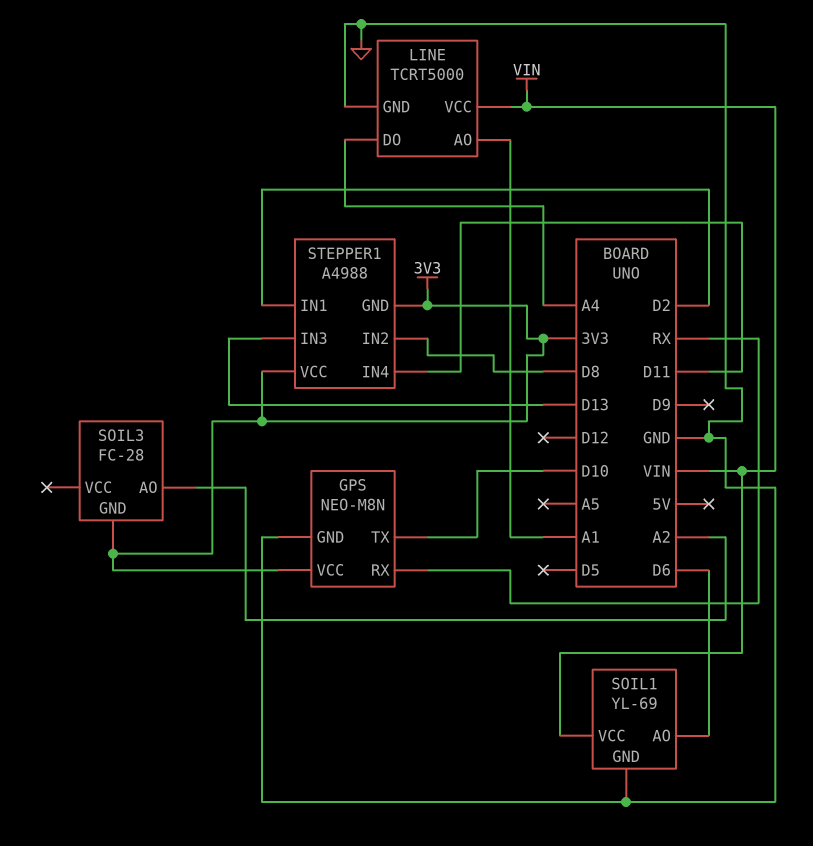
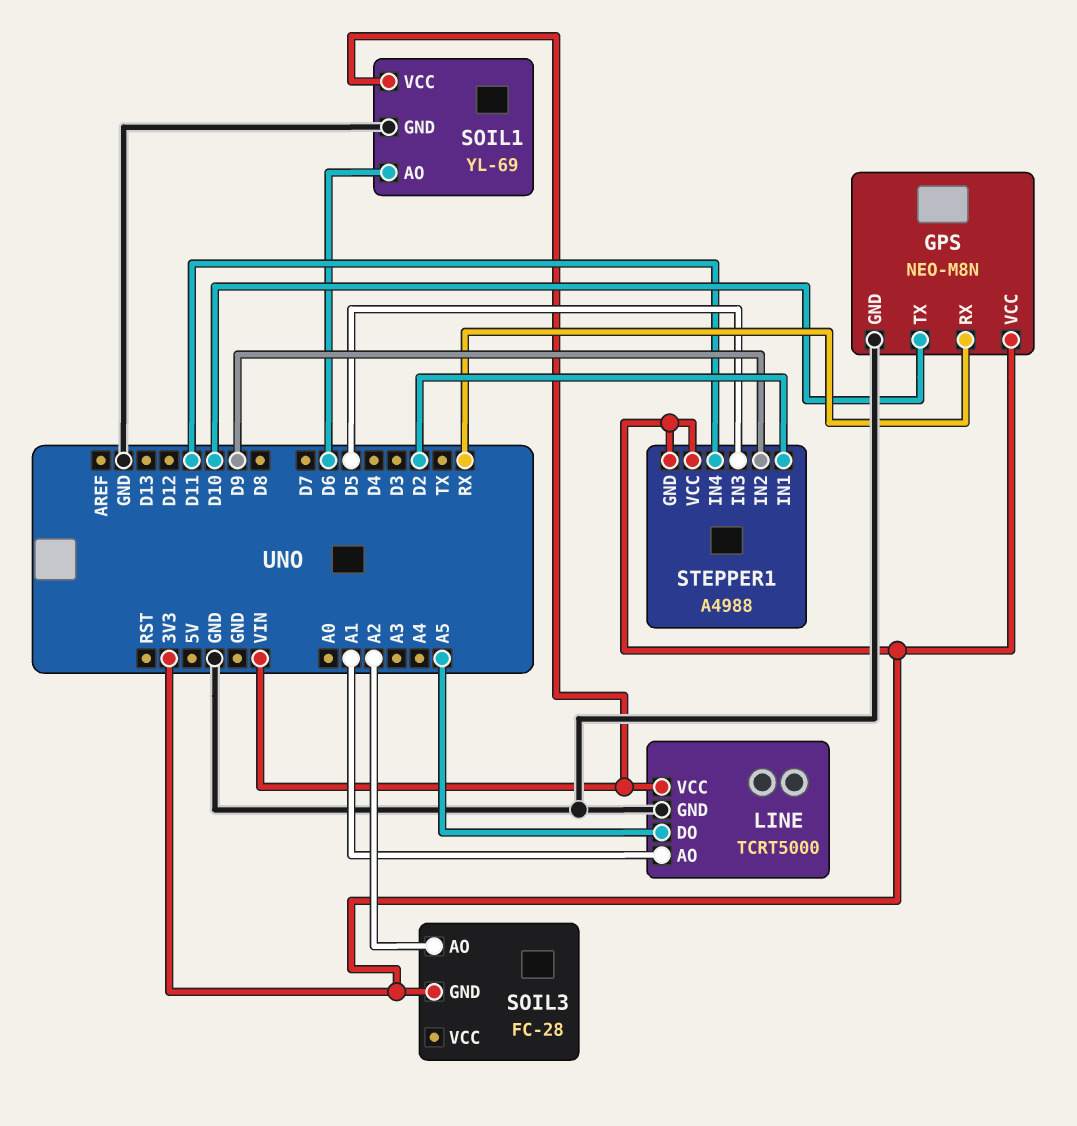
LINE pin DO: A4 -> A5
STEPPER1 pin IN2: D8 -> D9
STEPPER1 pin IN3: D13 -> D5

